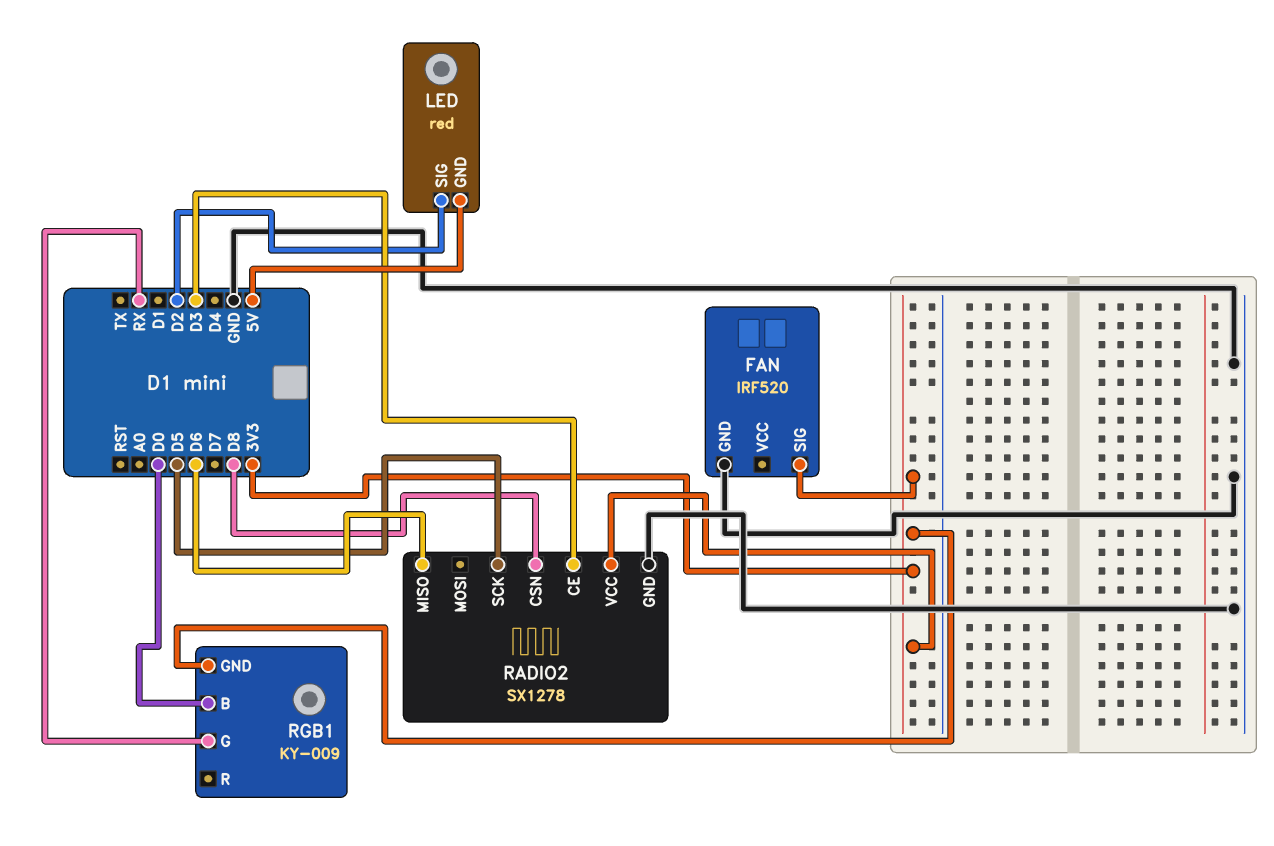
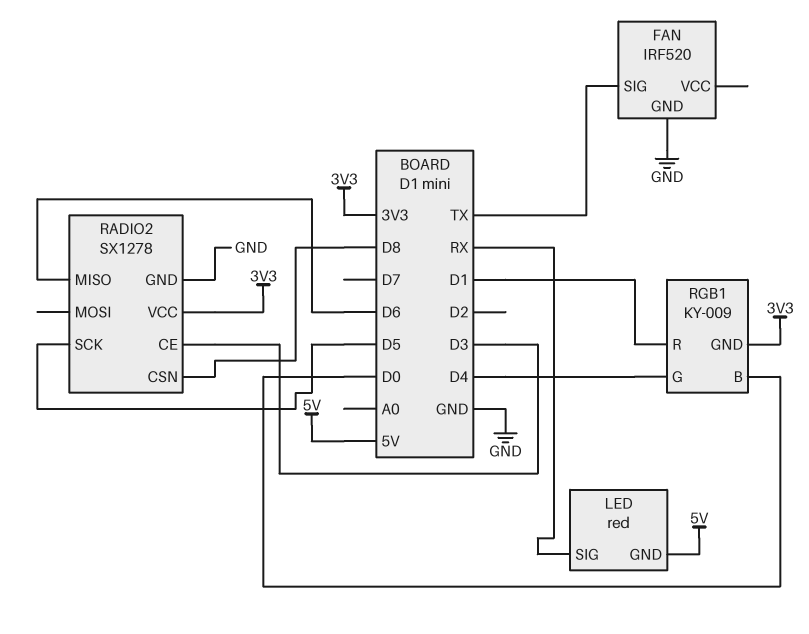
FAN pin SIG: 3V3 -> TX
LED pin SIG: D2 -> RX
RGB1 pin G: RX -> D4
RGB1 pin R: none -> D1

